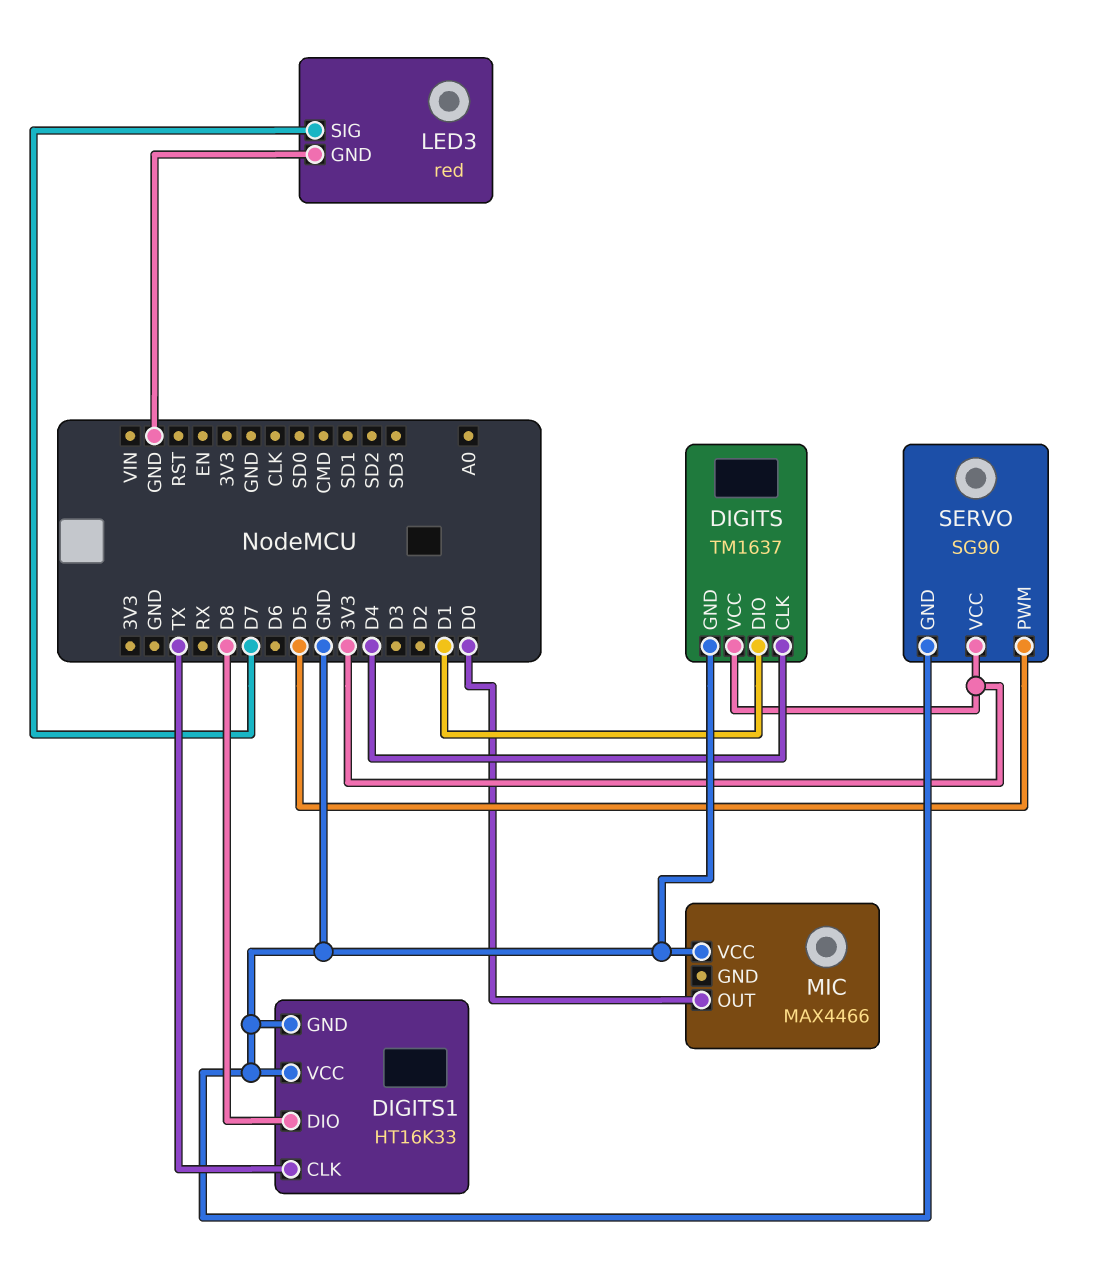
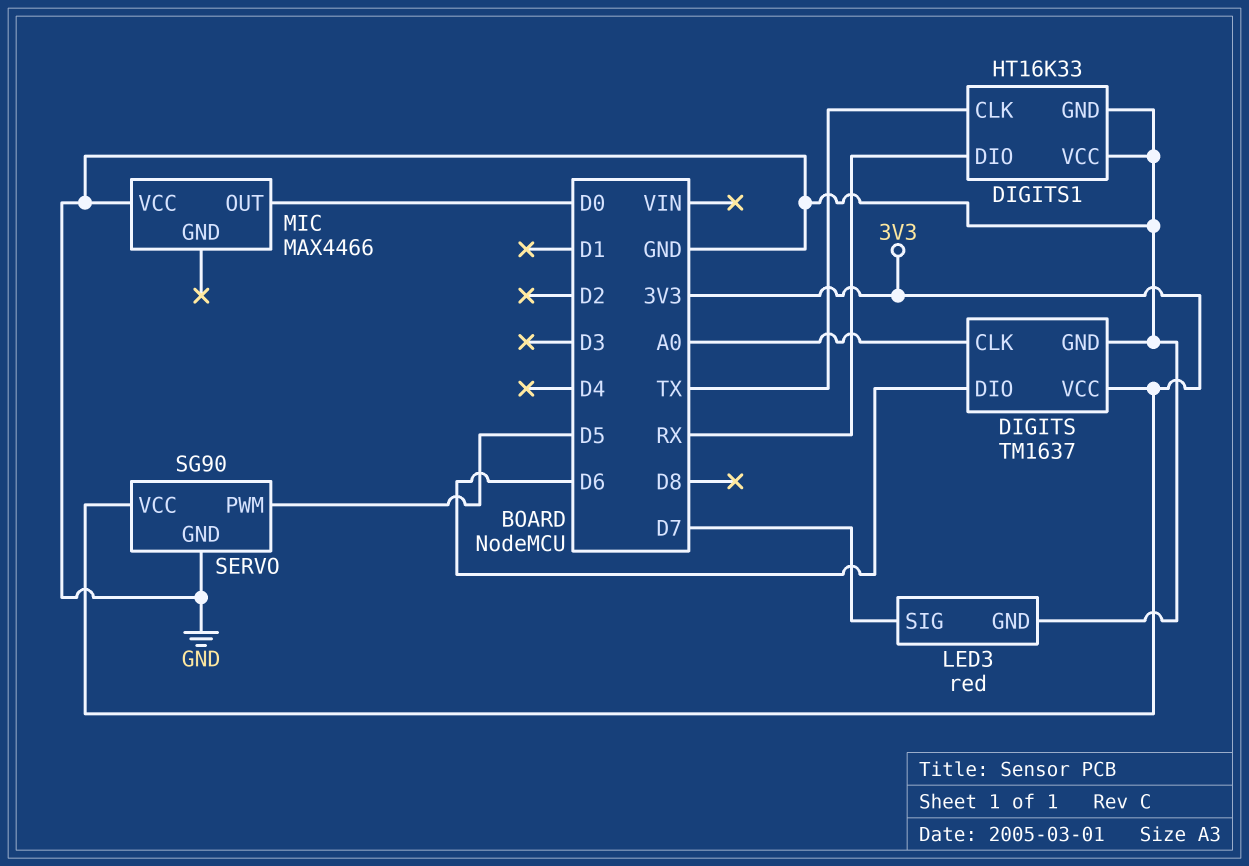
DIGITS pin CLK: D4 -> A0
DIGITS pin DIO: D1 -> D6
DIGITS1 pin DIO: D8 -> RX

